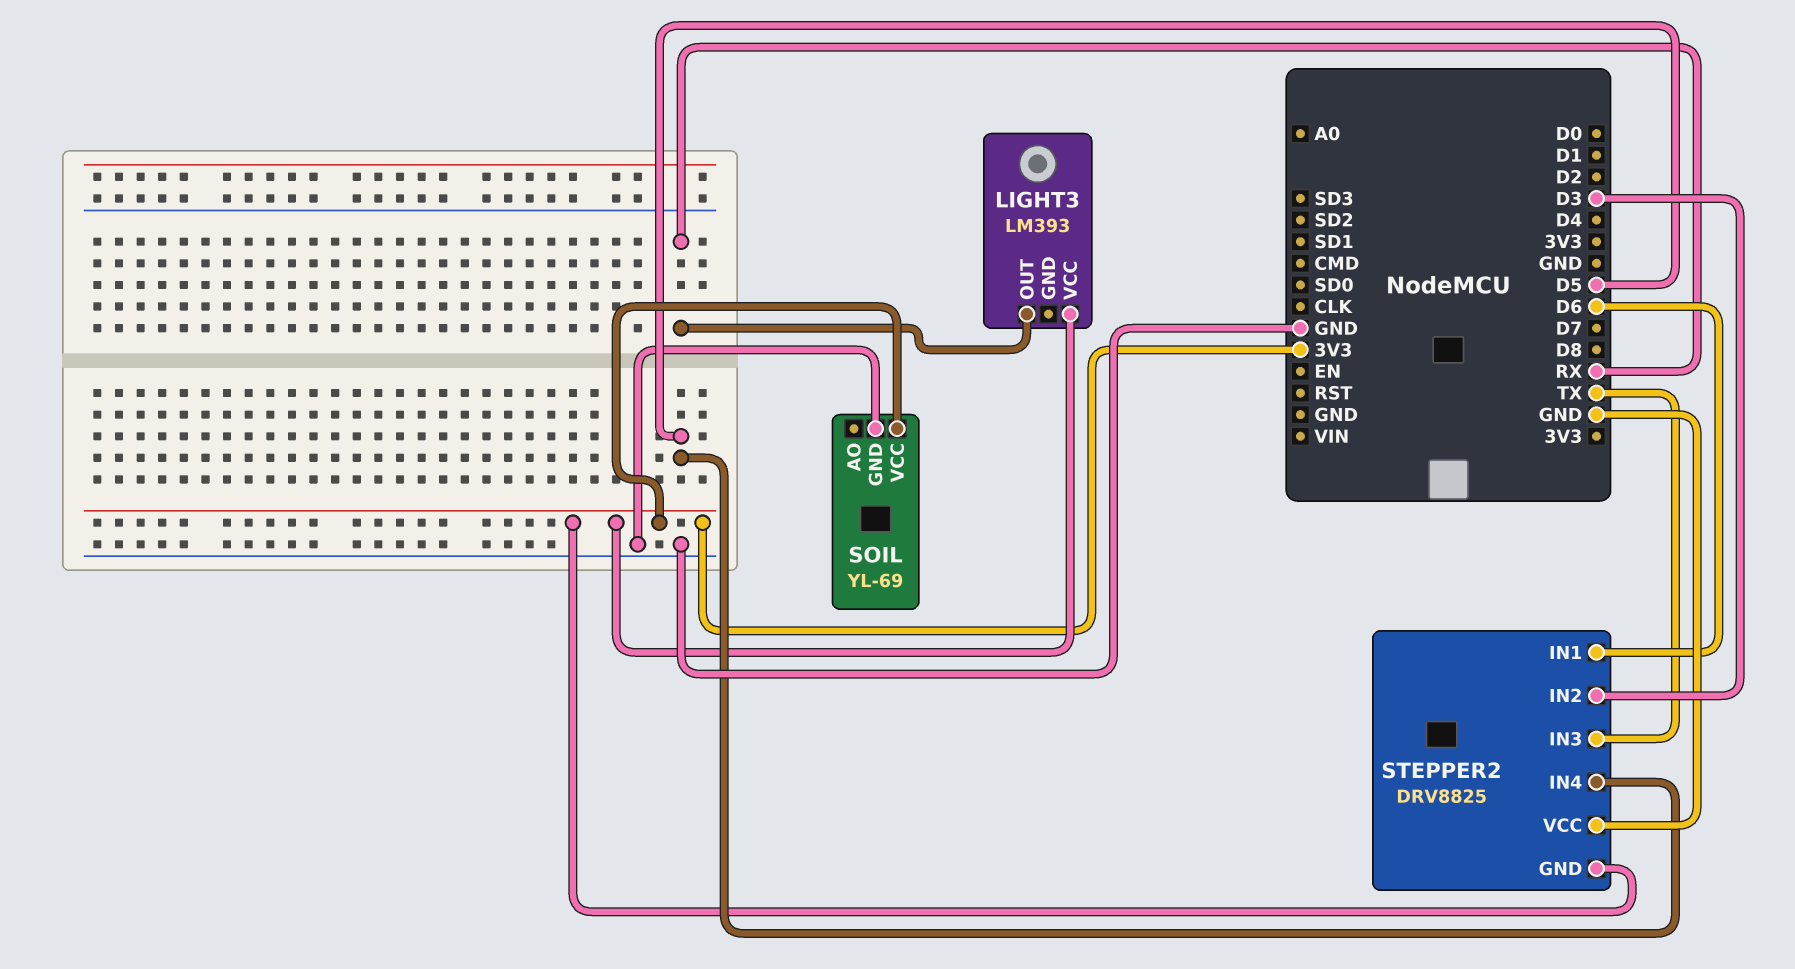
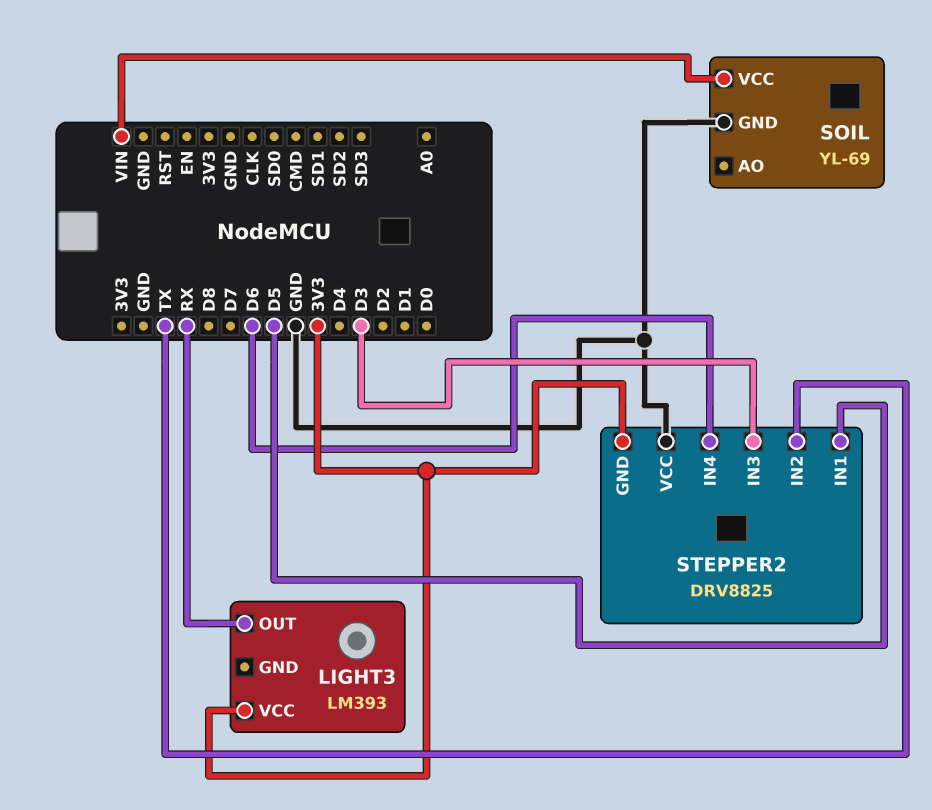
SOIL pin VCC: 3V3 -> VIN
STEPPER2 pin IN1: D6 -> D5
STEPPER2 pin IN2: D3 -> TX
STEPPER2 pin IN3: TX -> D3
STEPPER2 pin IN4: D5 -> D6

